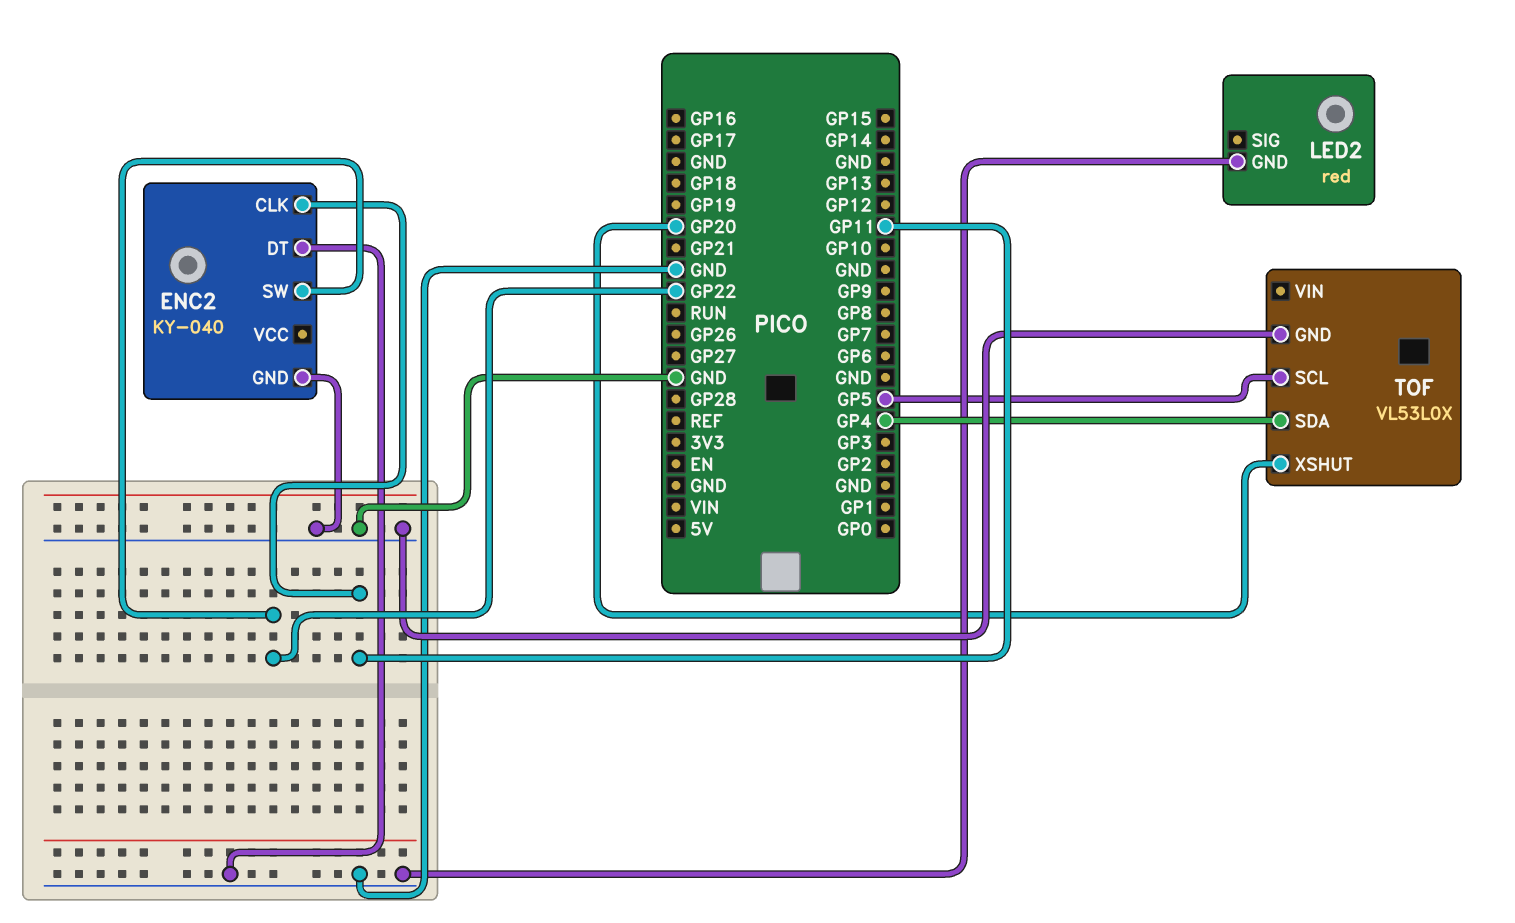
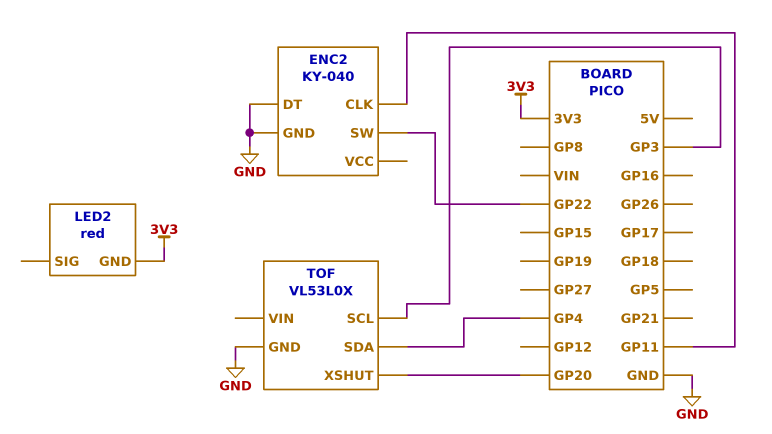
LED2 pin GND: GND -> 3V3
TOF pin SCL: GP5 -> GP3

